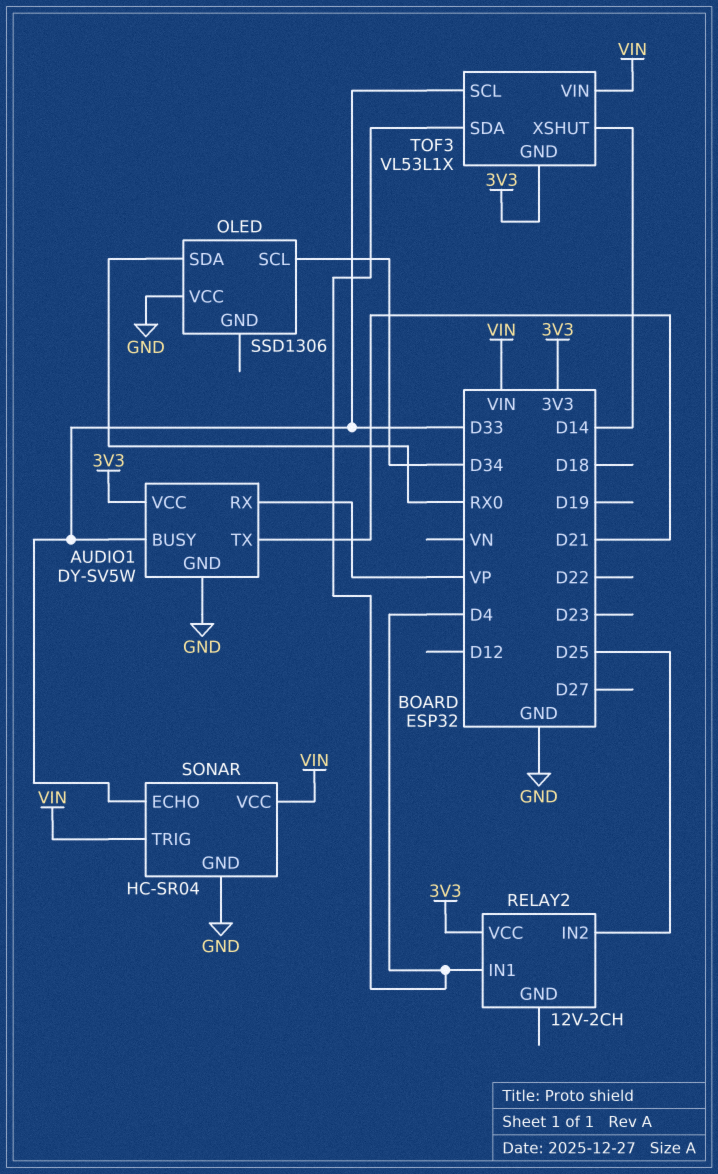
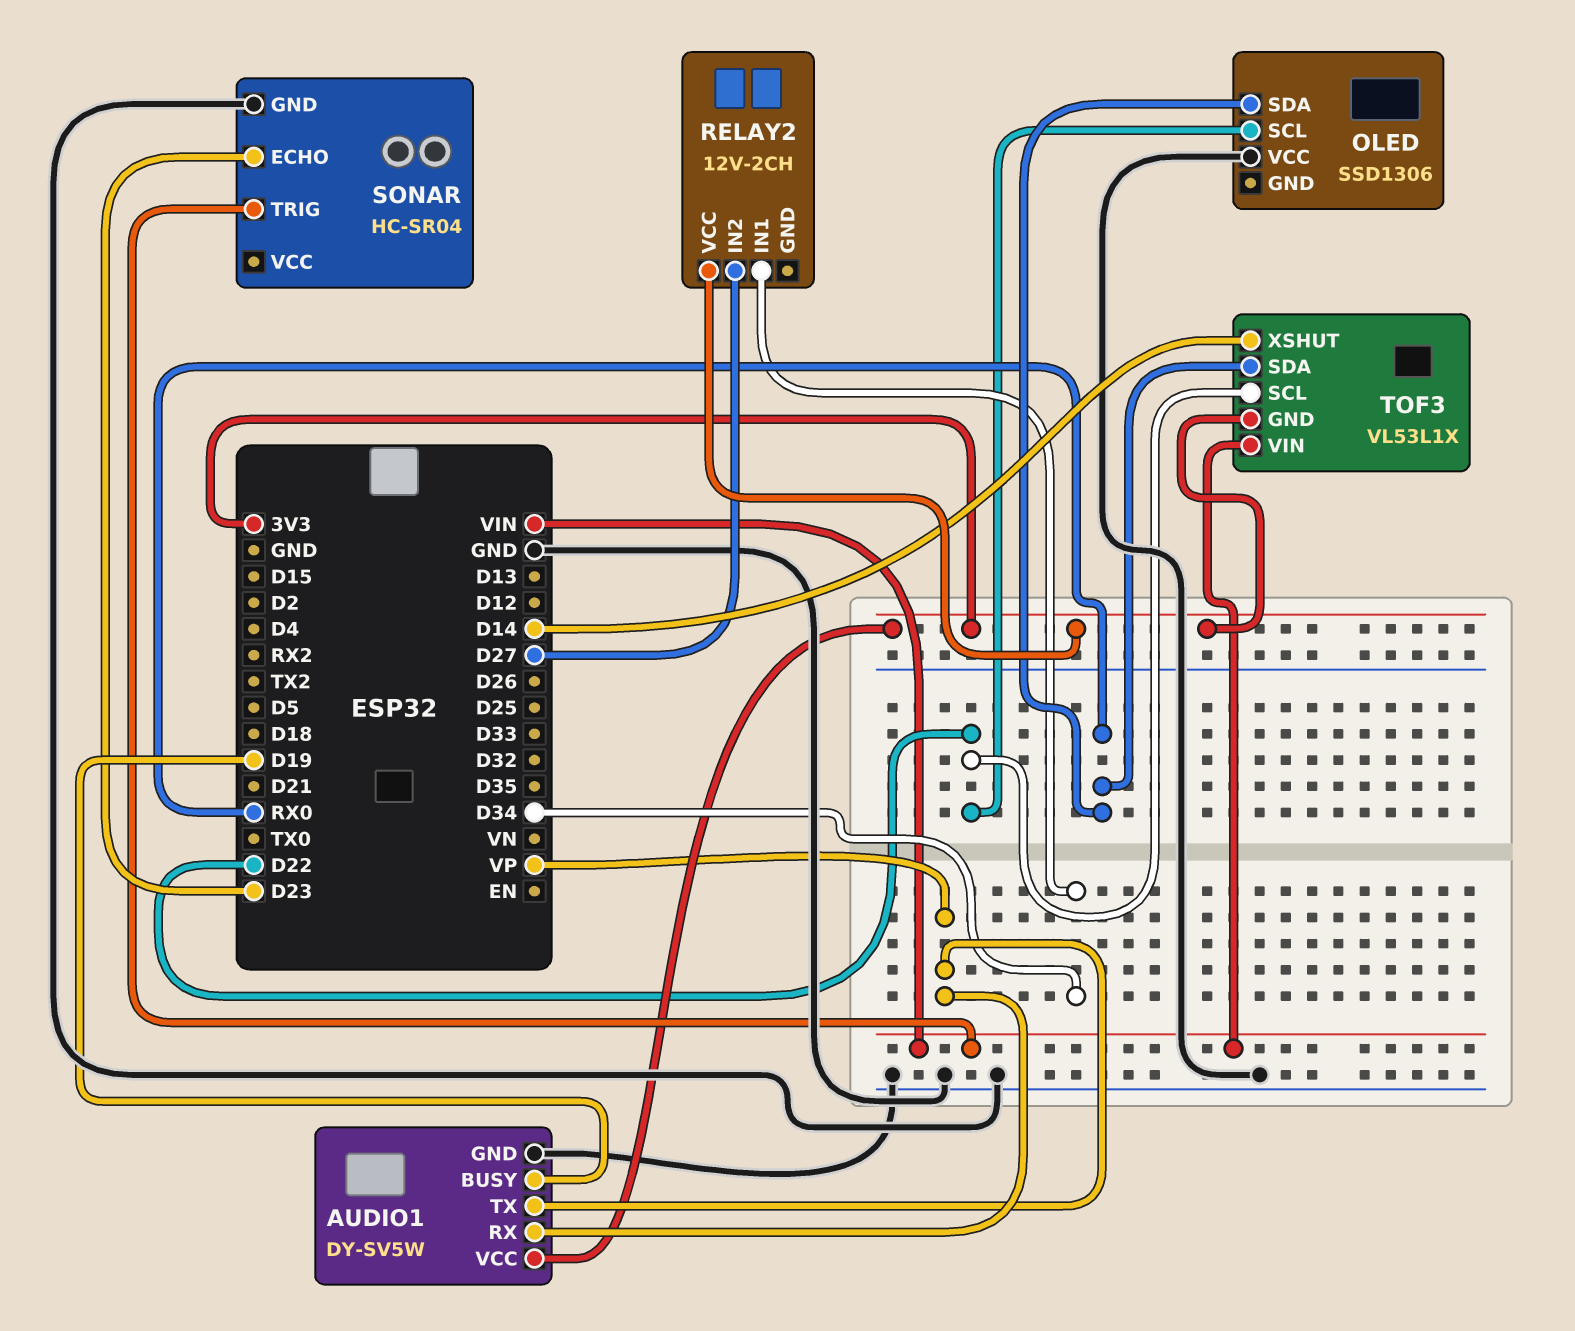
AUDIO1 pin BUSY: D33 -> D19
AUDIO1 pin TX: D21 -> VP
OLED pin SCL: D34 -> D22
RELAY2 pin IN1: D4 -> D34
RELAY2 pin IN2: D25 -> D27
SONAR pin ECHO: D33 -> D23
SONAR pin VCC: VIN -> none
TOF3 pin SCL: D33 -> D22
TOF3 pin SDA: D4 -> RX0

